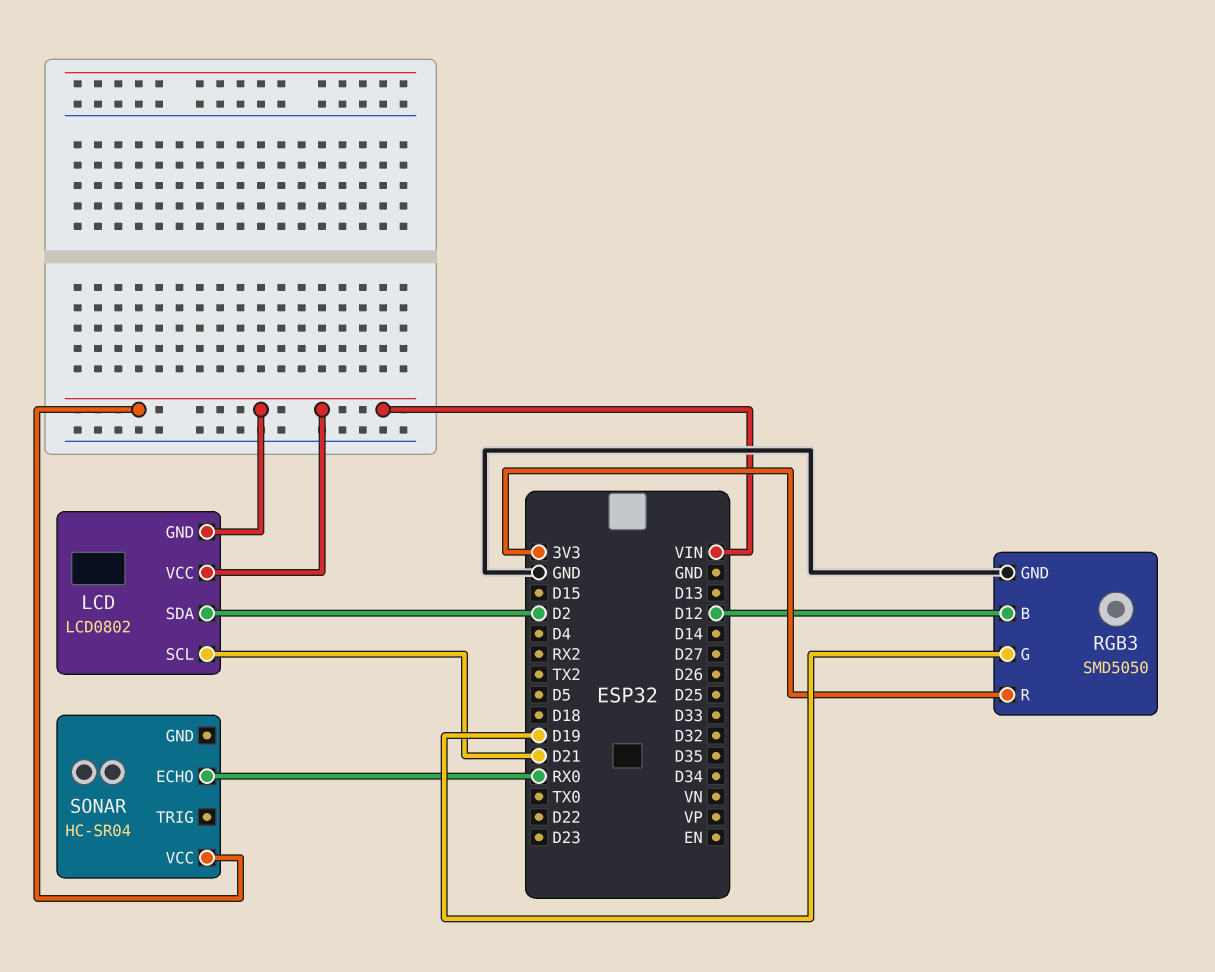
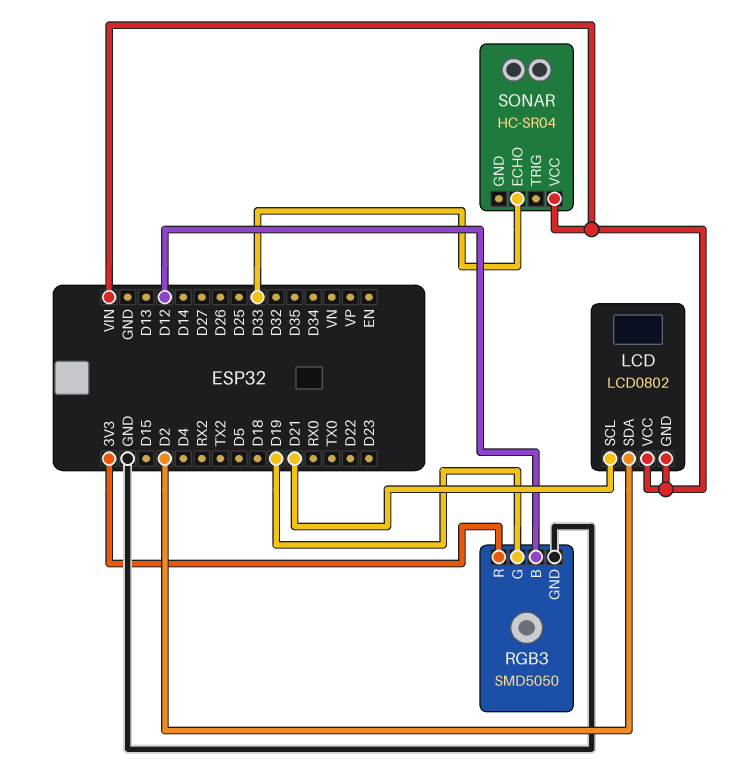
SONAR pin ECHO: RX0 -> D33

